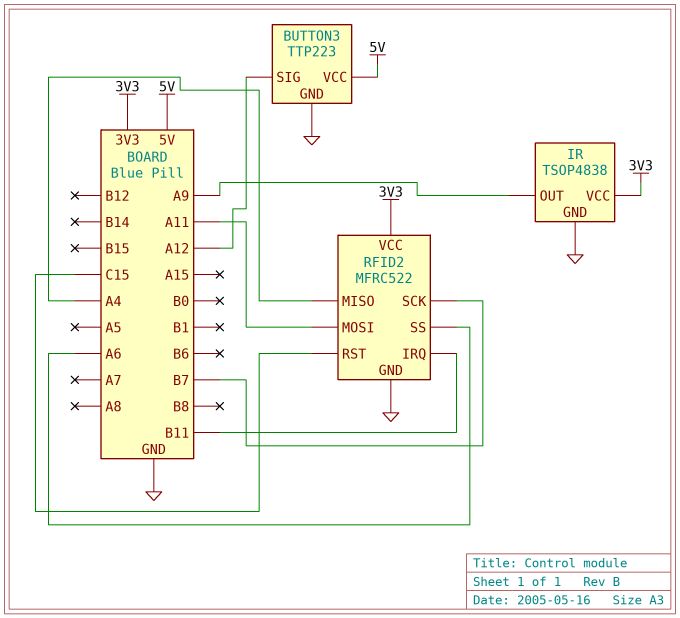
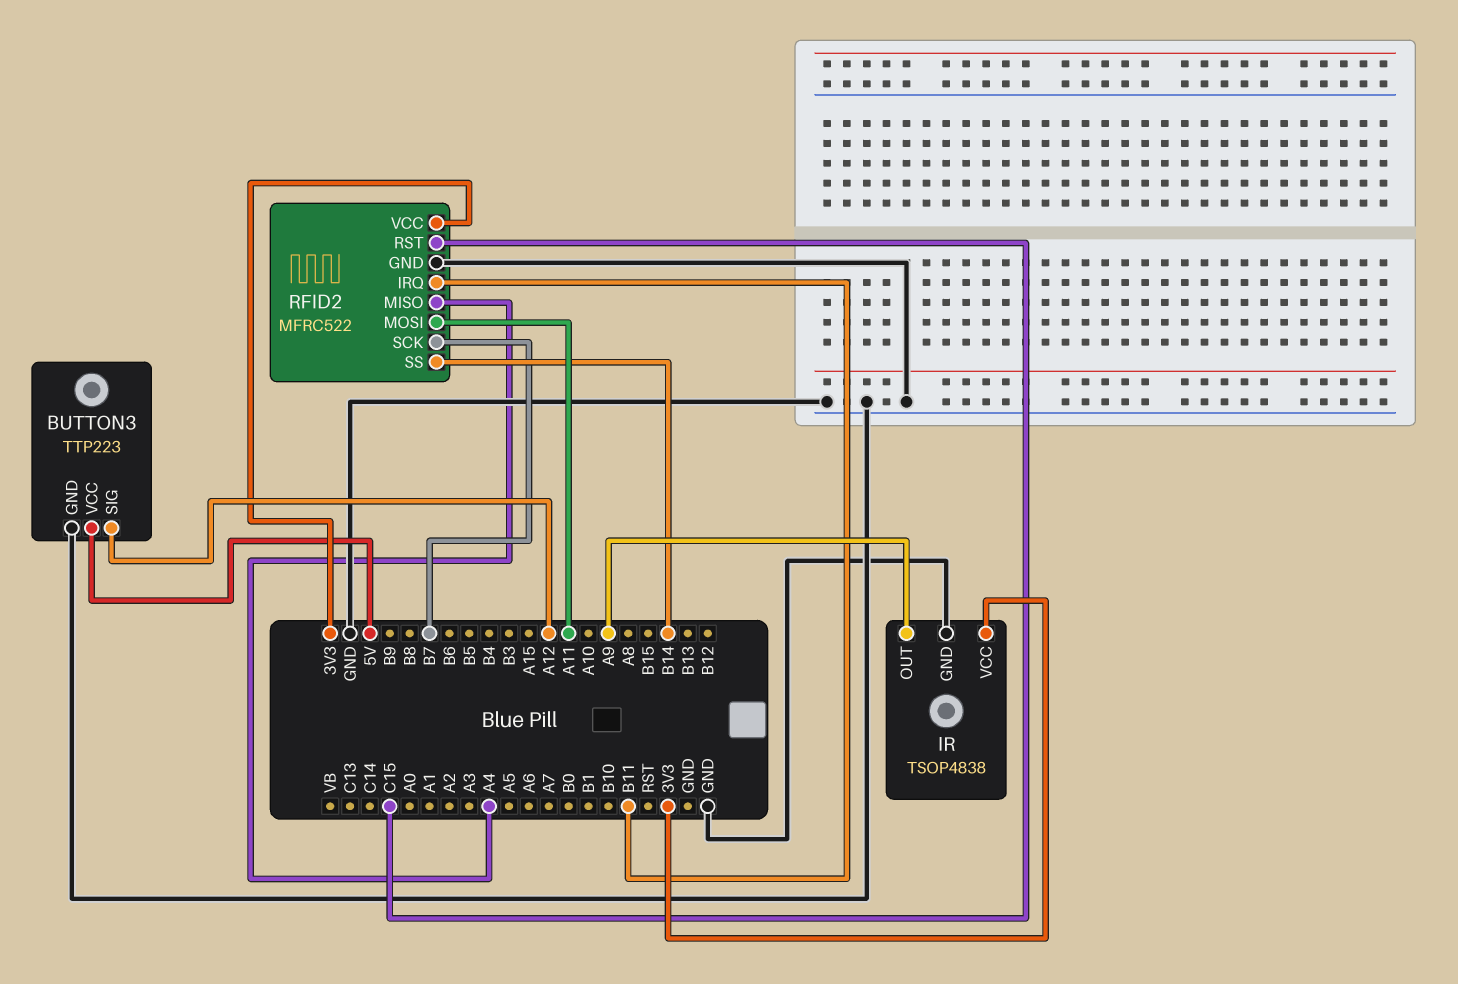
RFID2 pin SS: A6 -> B14

